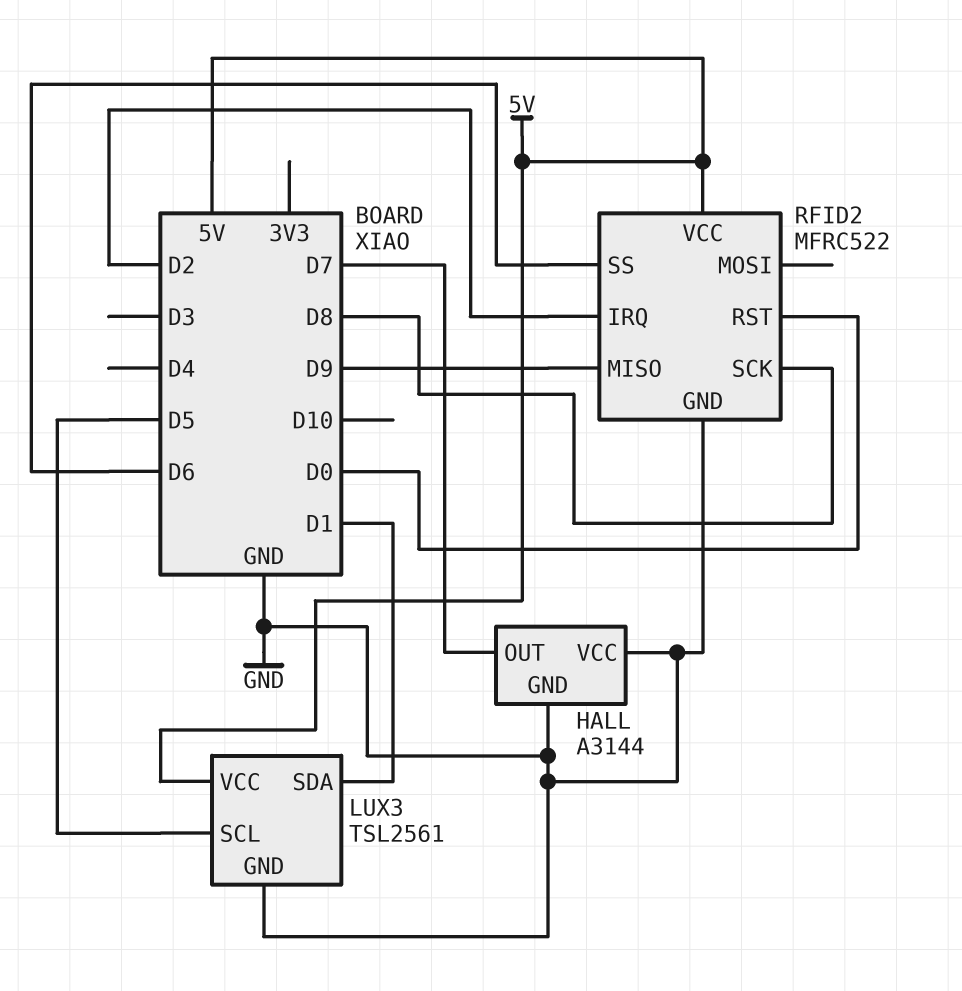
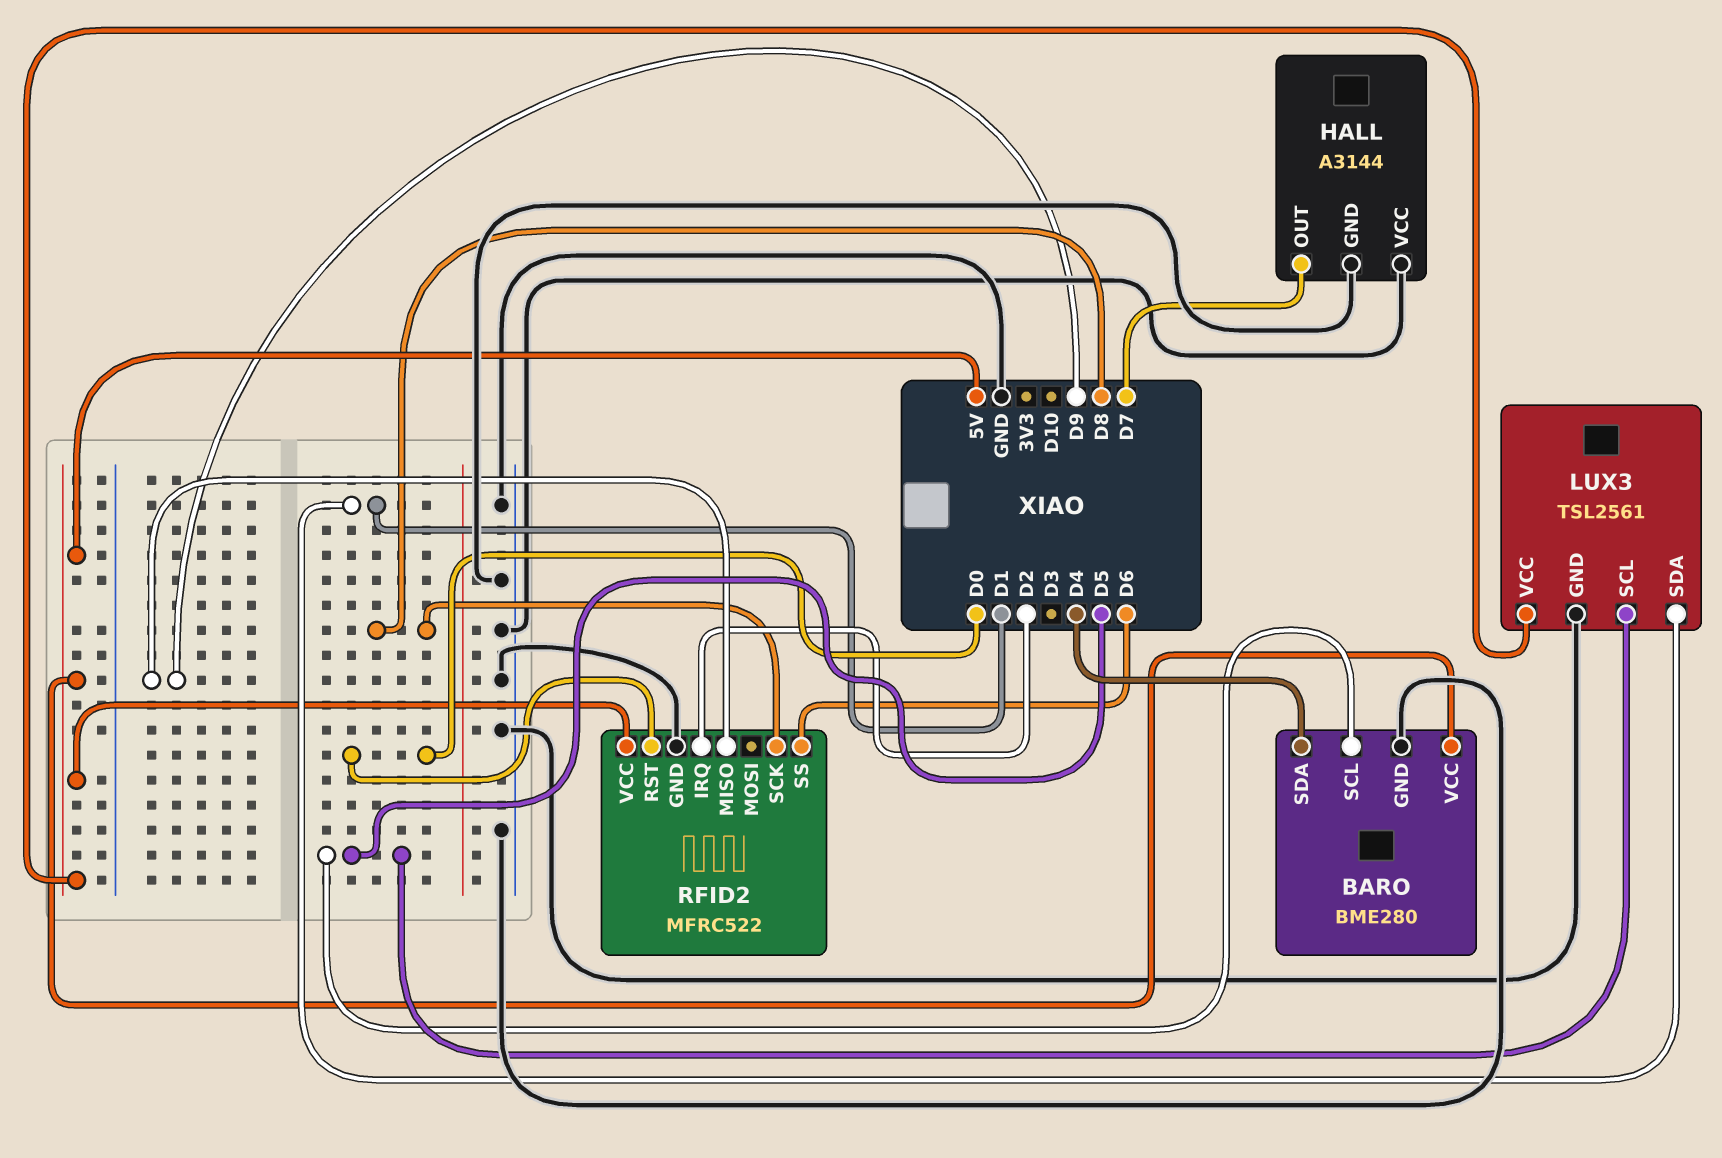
BARO: none -> BME280
BARO pin GND: none -> GND
BARO pin SCL: none -> D5
BARO pin SDA: none -> D4
BARO pin VCC: none -> 5V

